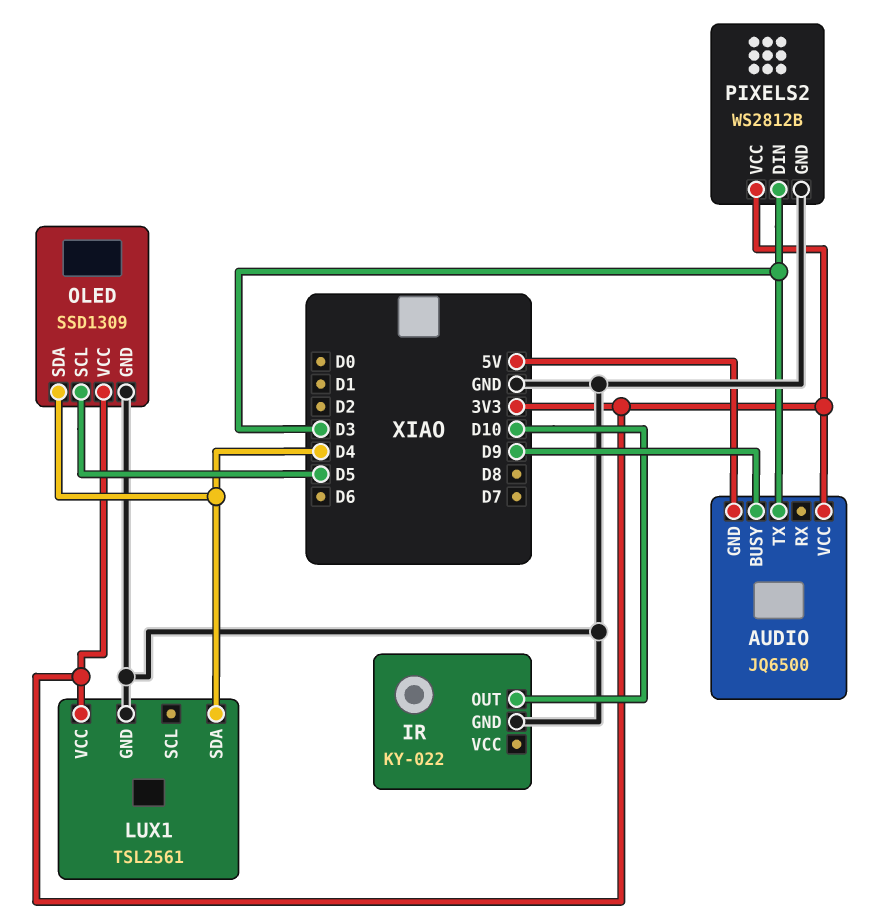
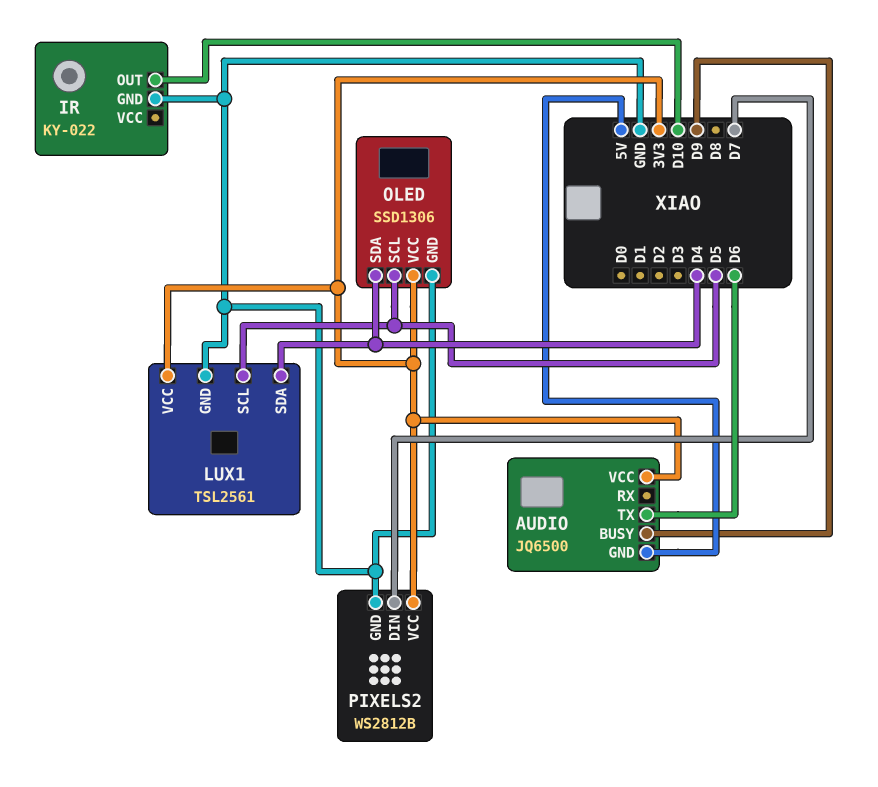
AUDIO pin TX: D3 -> D6
LUX1 pin SCL: none -> D5
OLED: SSD1309 -> SSD1306
PIXELS2 pin DIN: D3 -> D7

